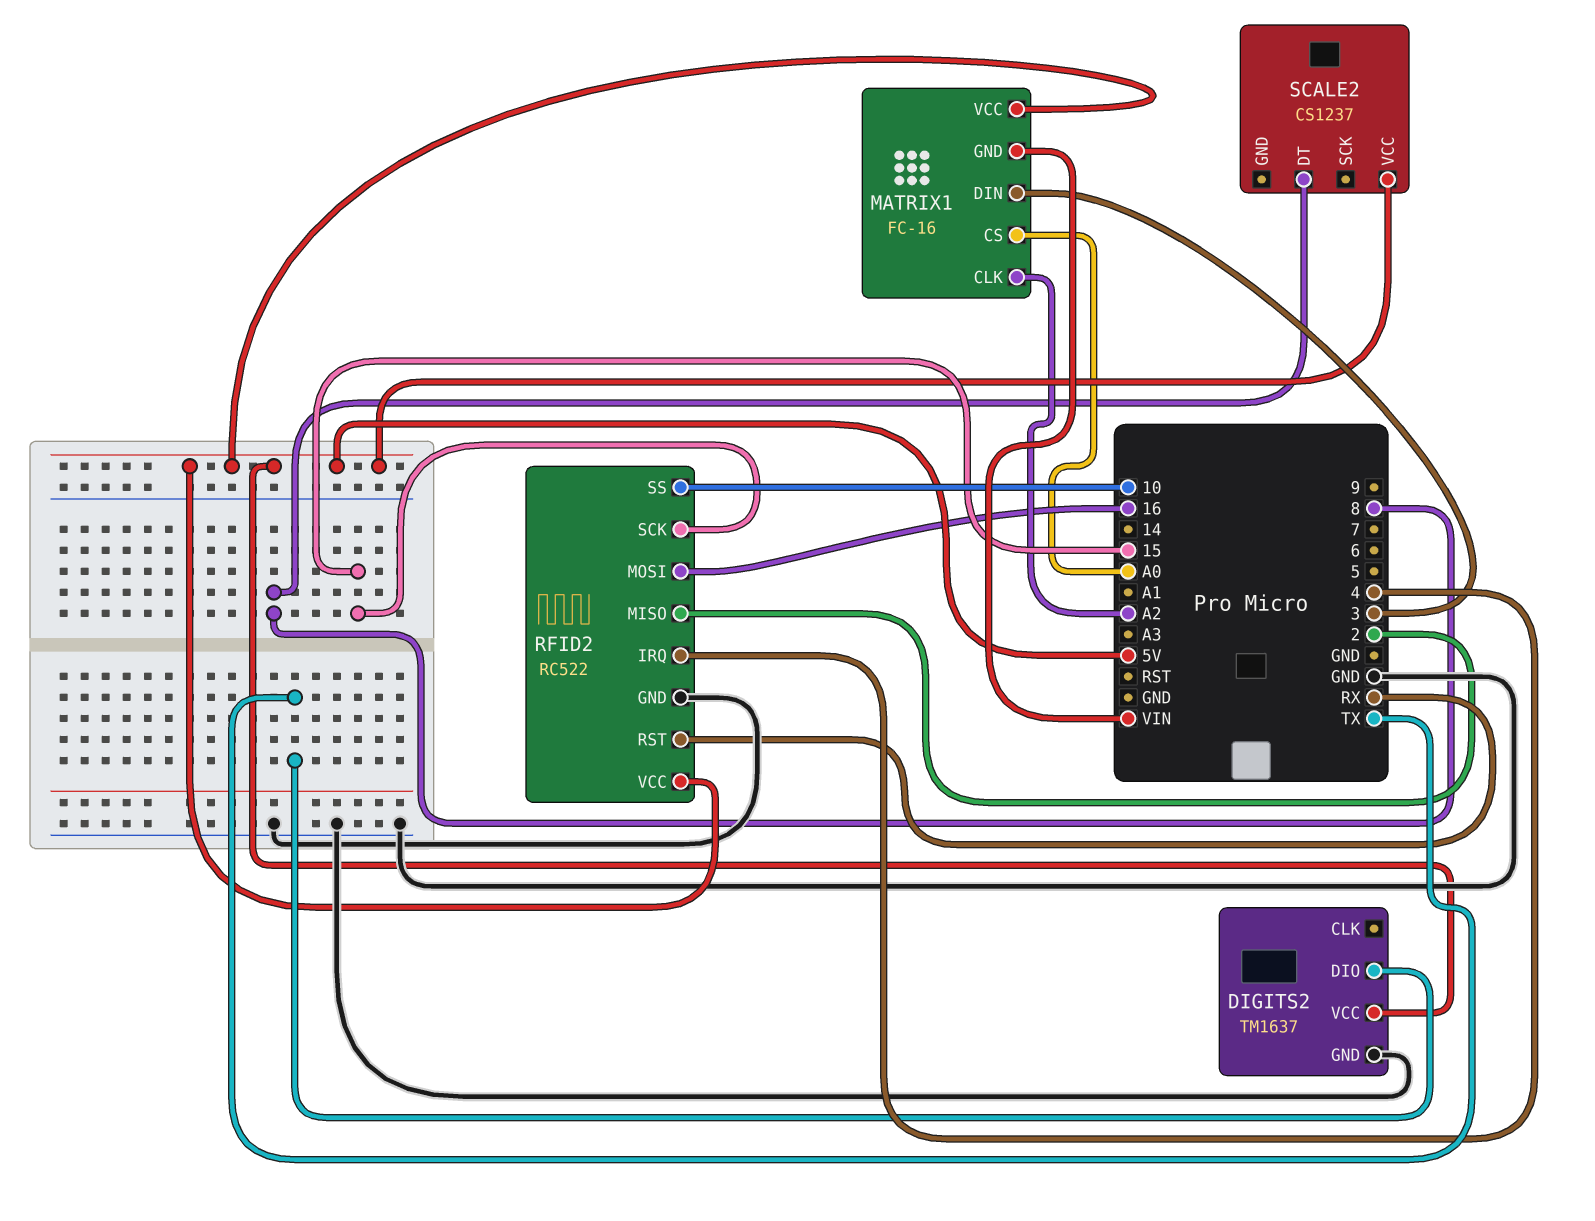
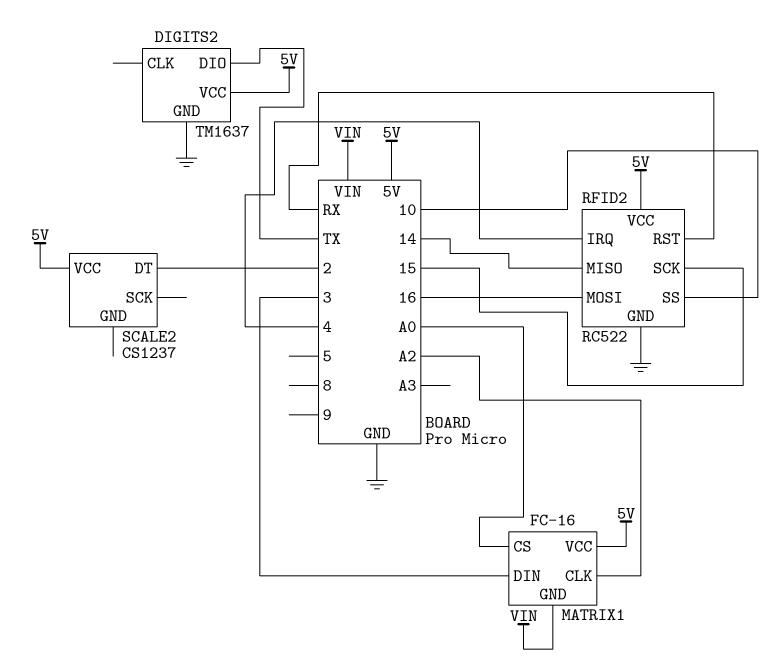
RFID2 pin MISO: 2 -> 14
SCALE2 pin DT: 8 -> 2

